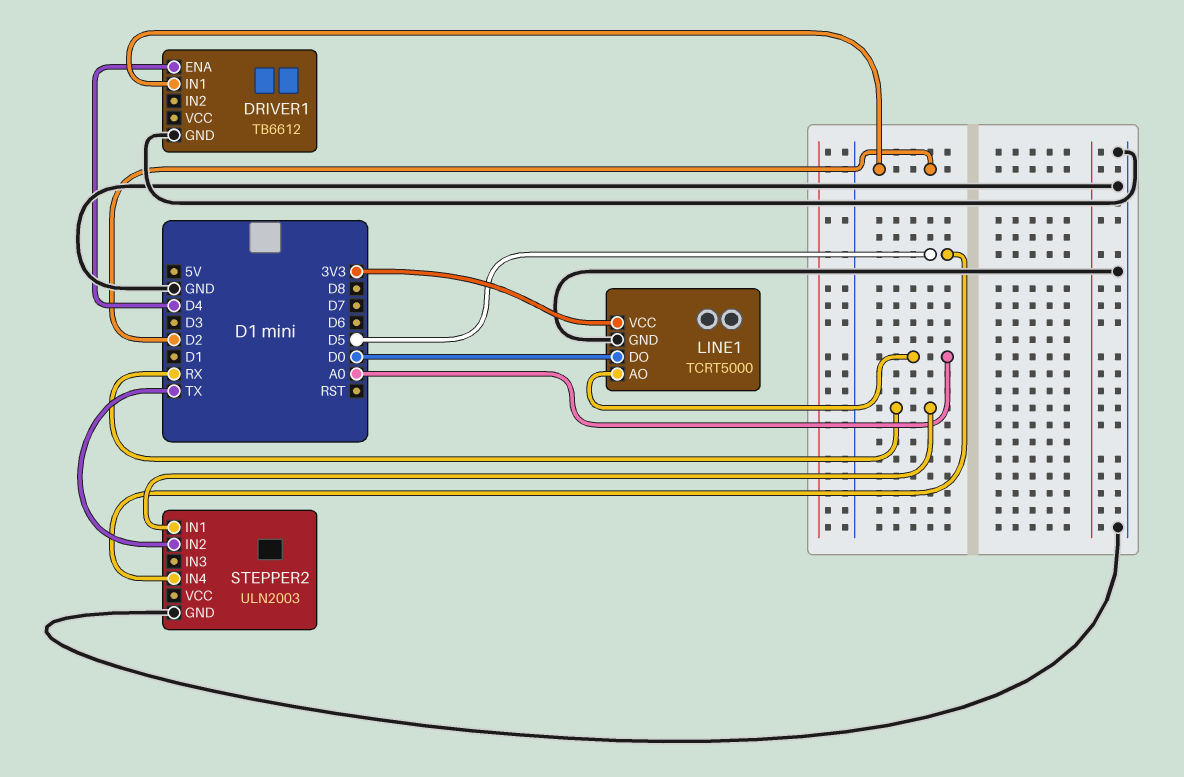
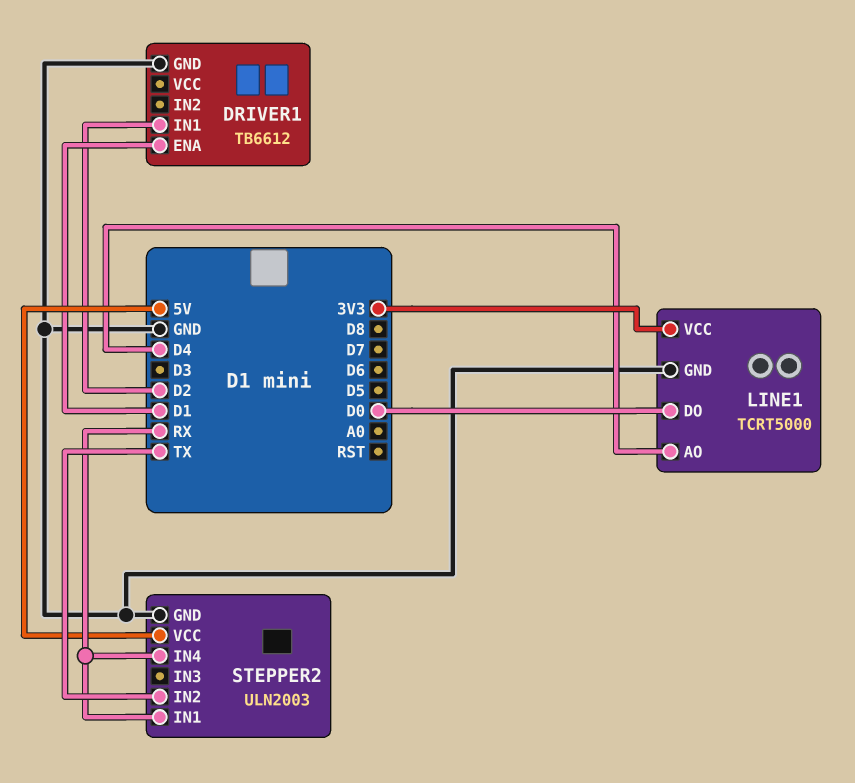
DRIVER1 pin ENA: D4 -> D1
LINE1 pin AO: A0 -> D4
STEPPER2 pin IN4: D5 -> RX
STEPPER2 pin VCC: none -> 5V

